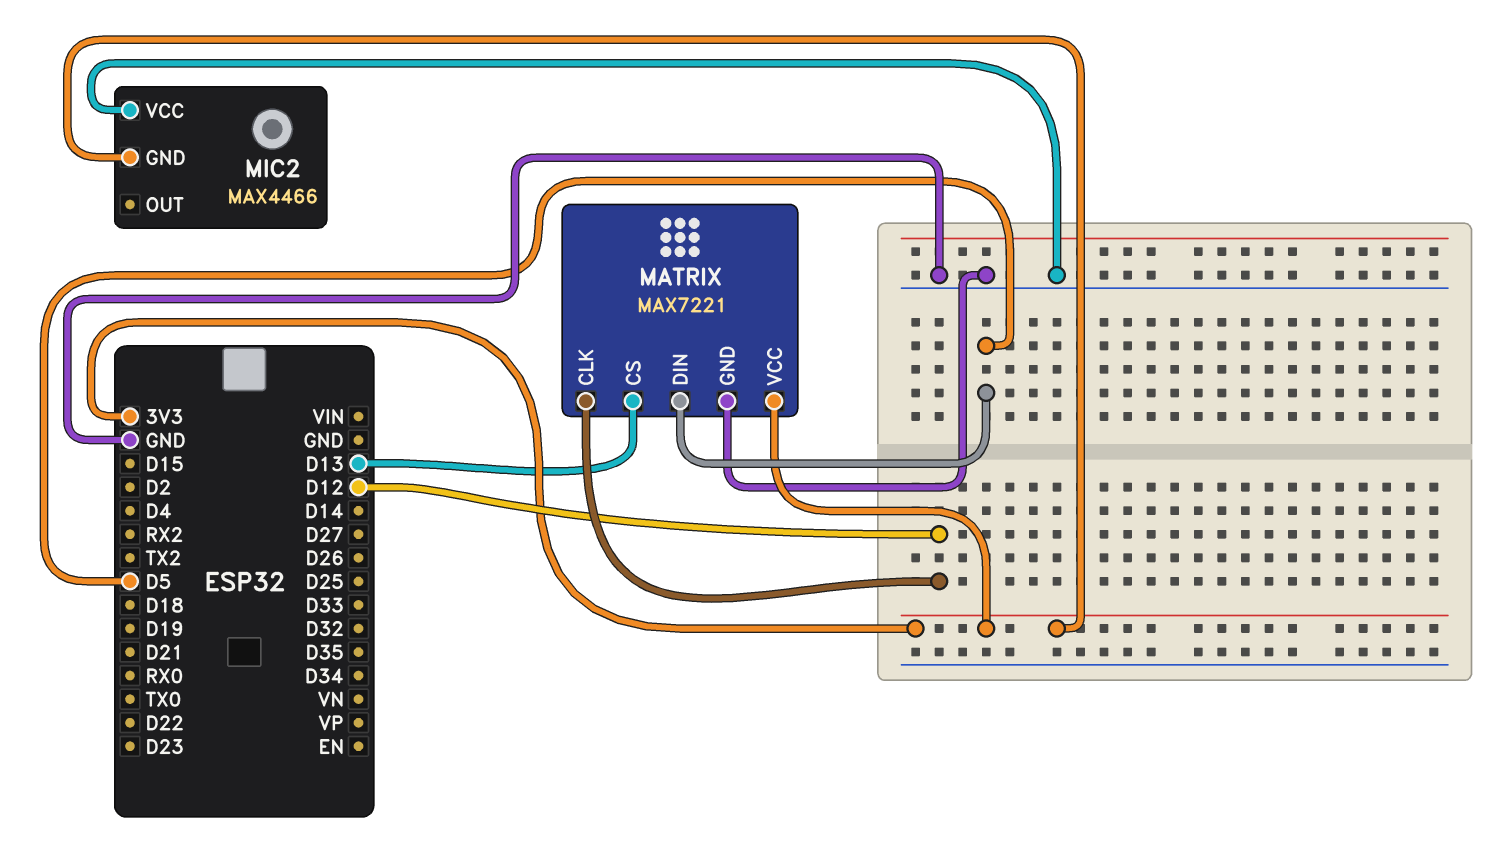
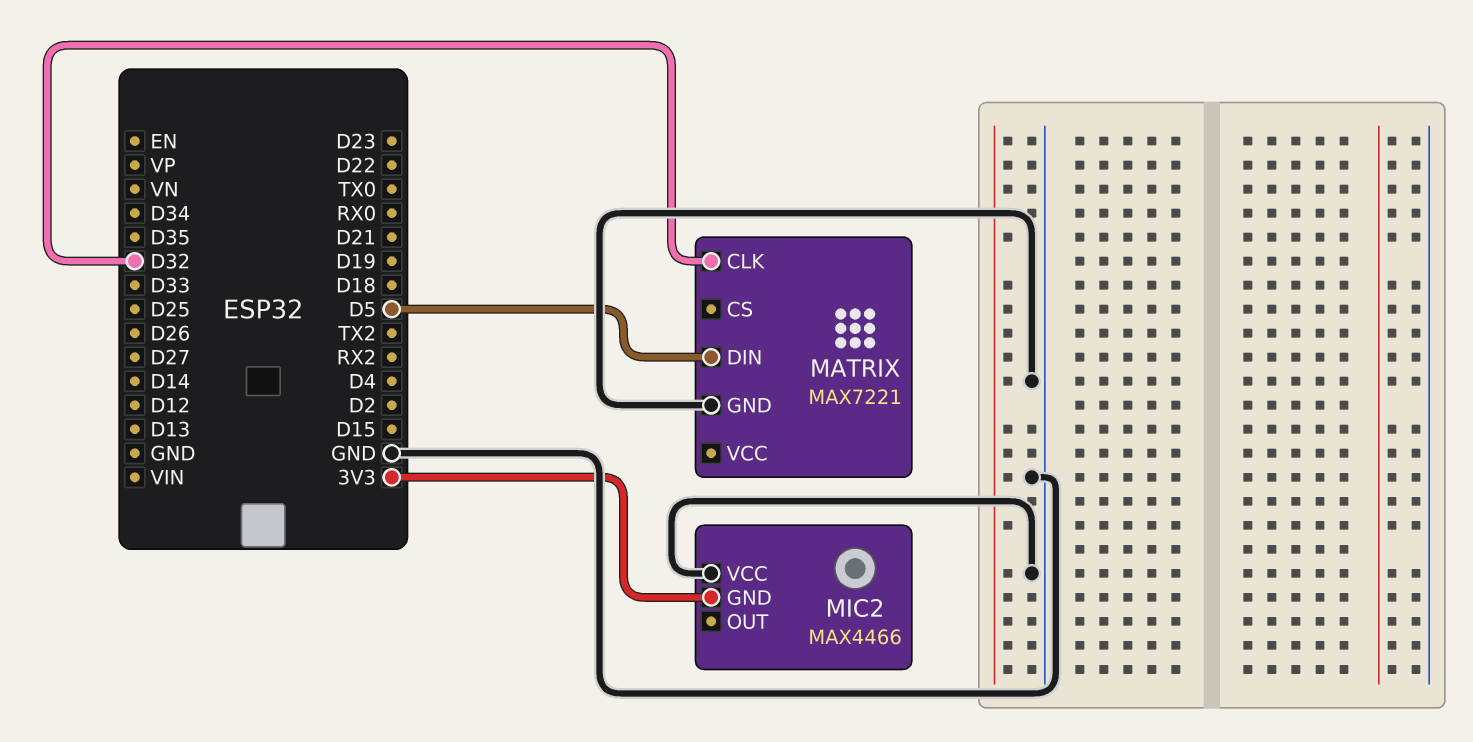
MATRIX pin CLK: D12 -> D32
MATRIX pin CS: D13 -> none
MATRIX pin VCC: 3V3 -> none

